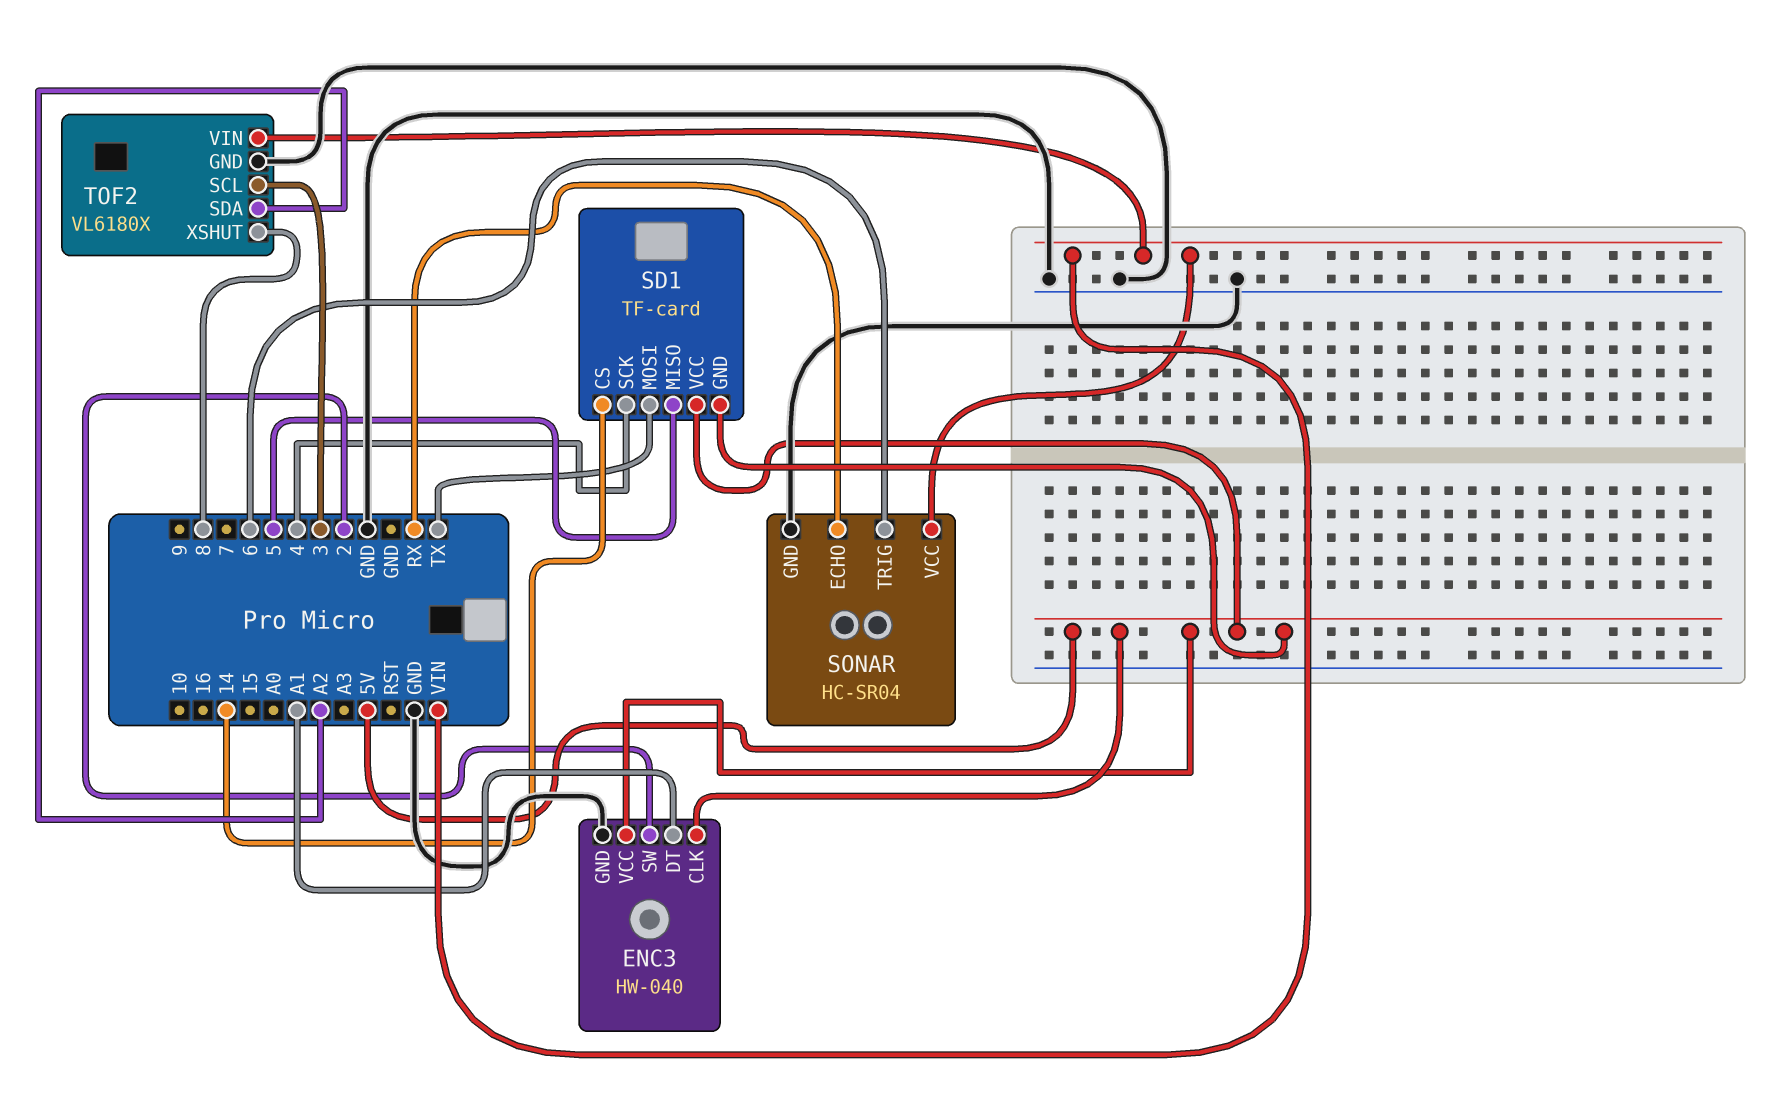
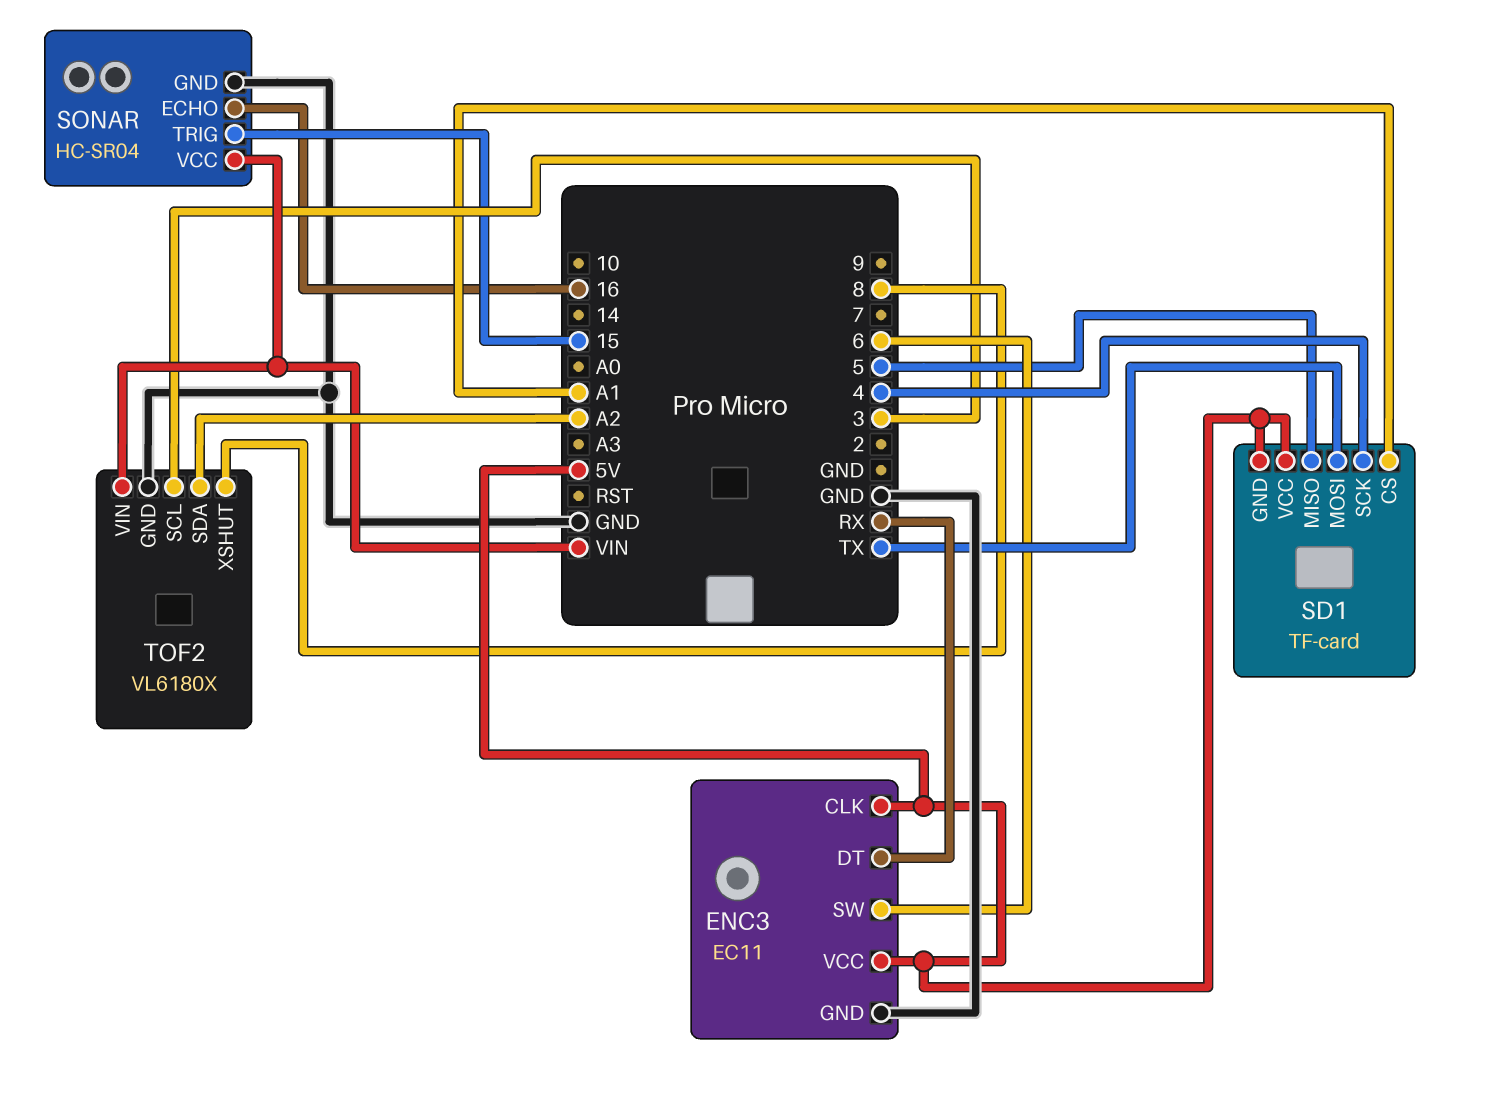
ENC3: HW-040 -> EC11
ENC3 pin DT: A1 -> RX
ENC3 pin SW: 2 -> 6
SD1 pin CS: 14 -> A1
SONAR pin ECHO: RX -> 16
SONAR pin TRIG: 6 -> 15

